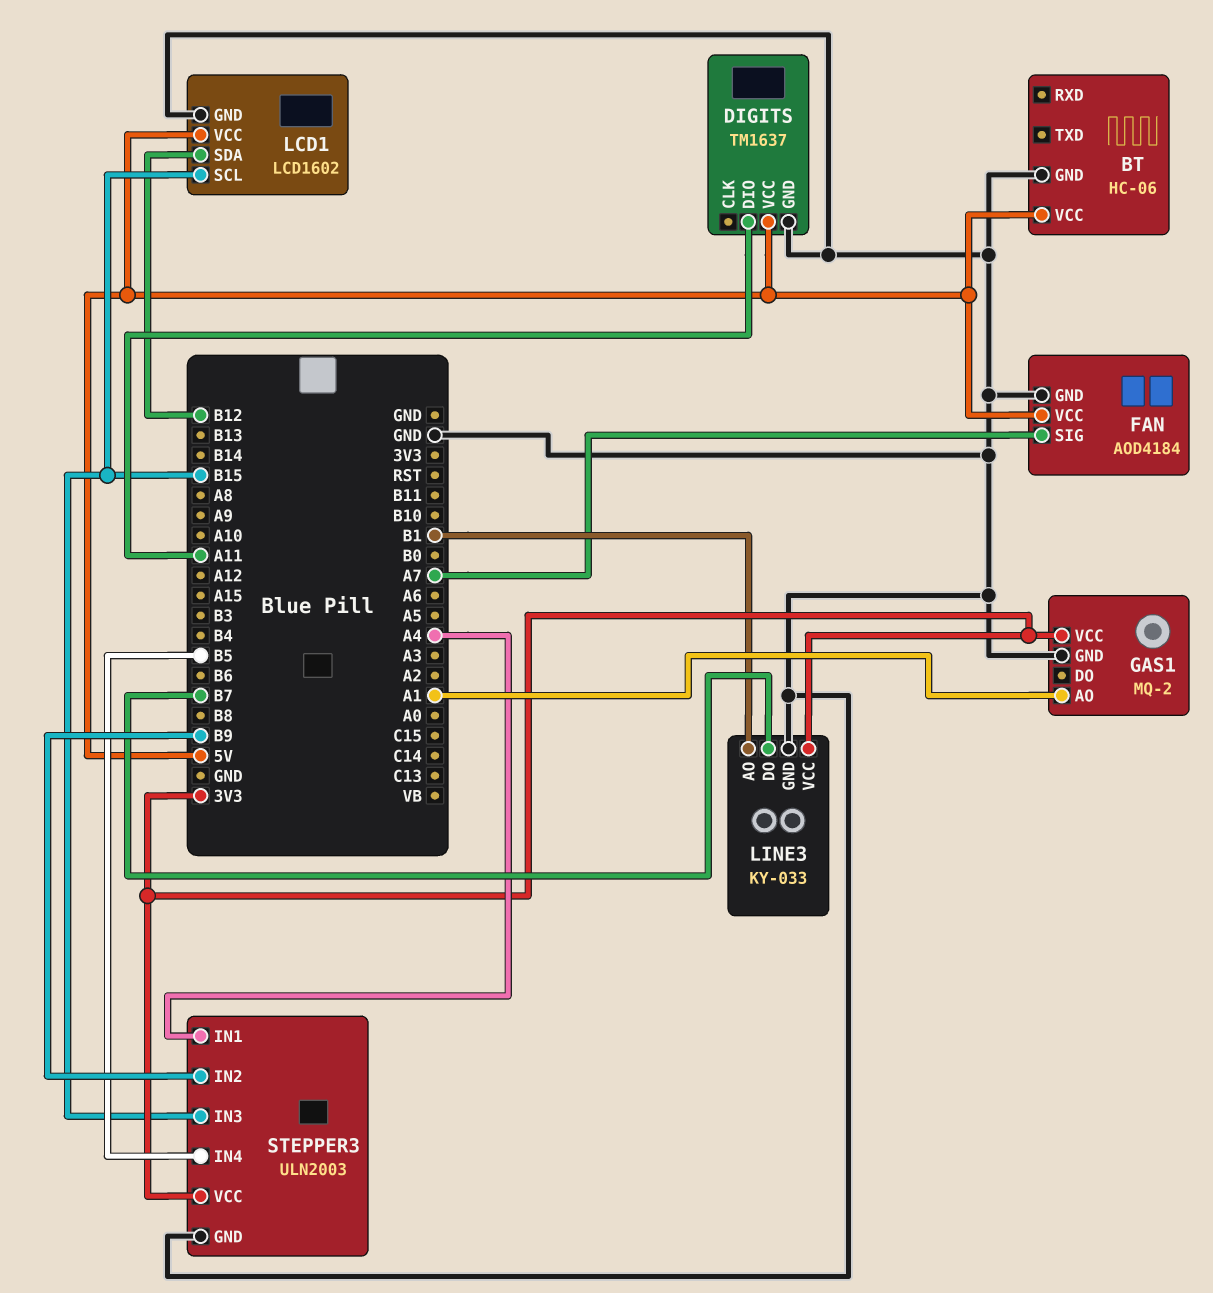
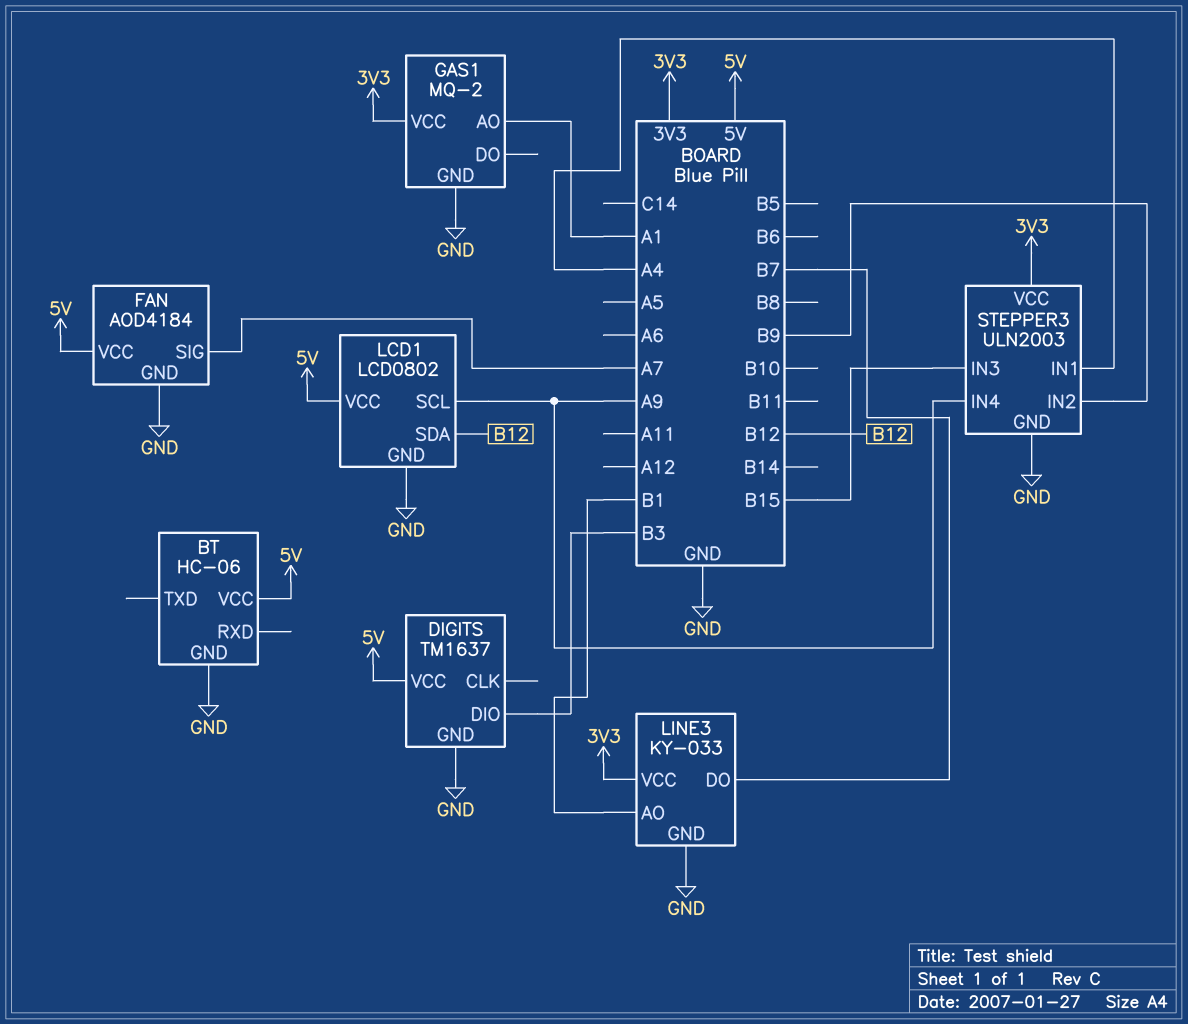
DIGITS pin DIO: A11 -> B3
LCD1: LCD1602 -> LCD0802
LCD1 pin SCL: B15 -> A9
STEPPER3 pin IN4: B5 -> A9

